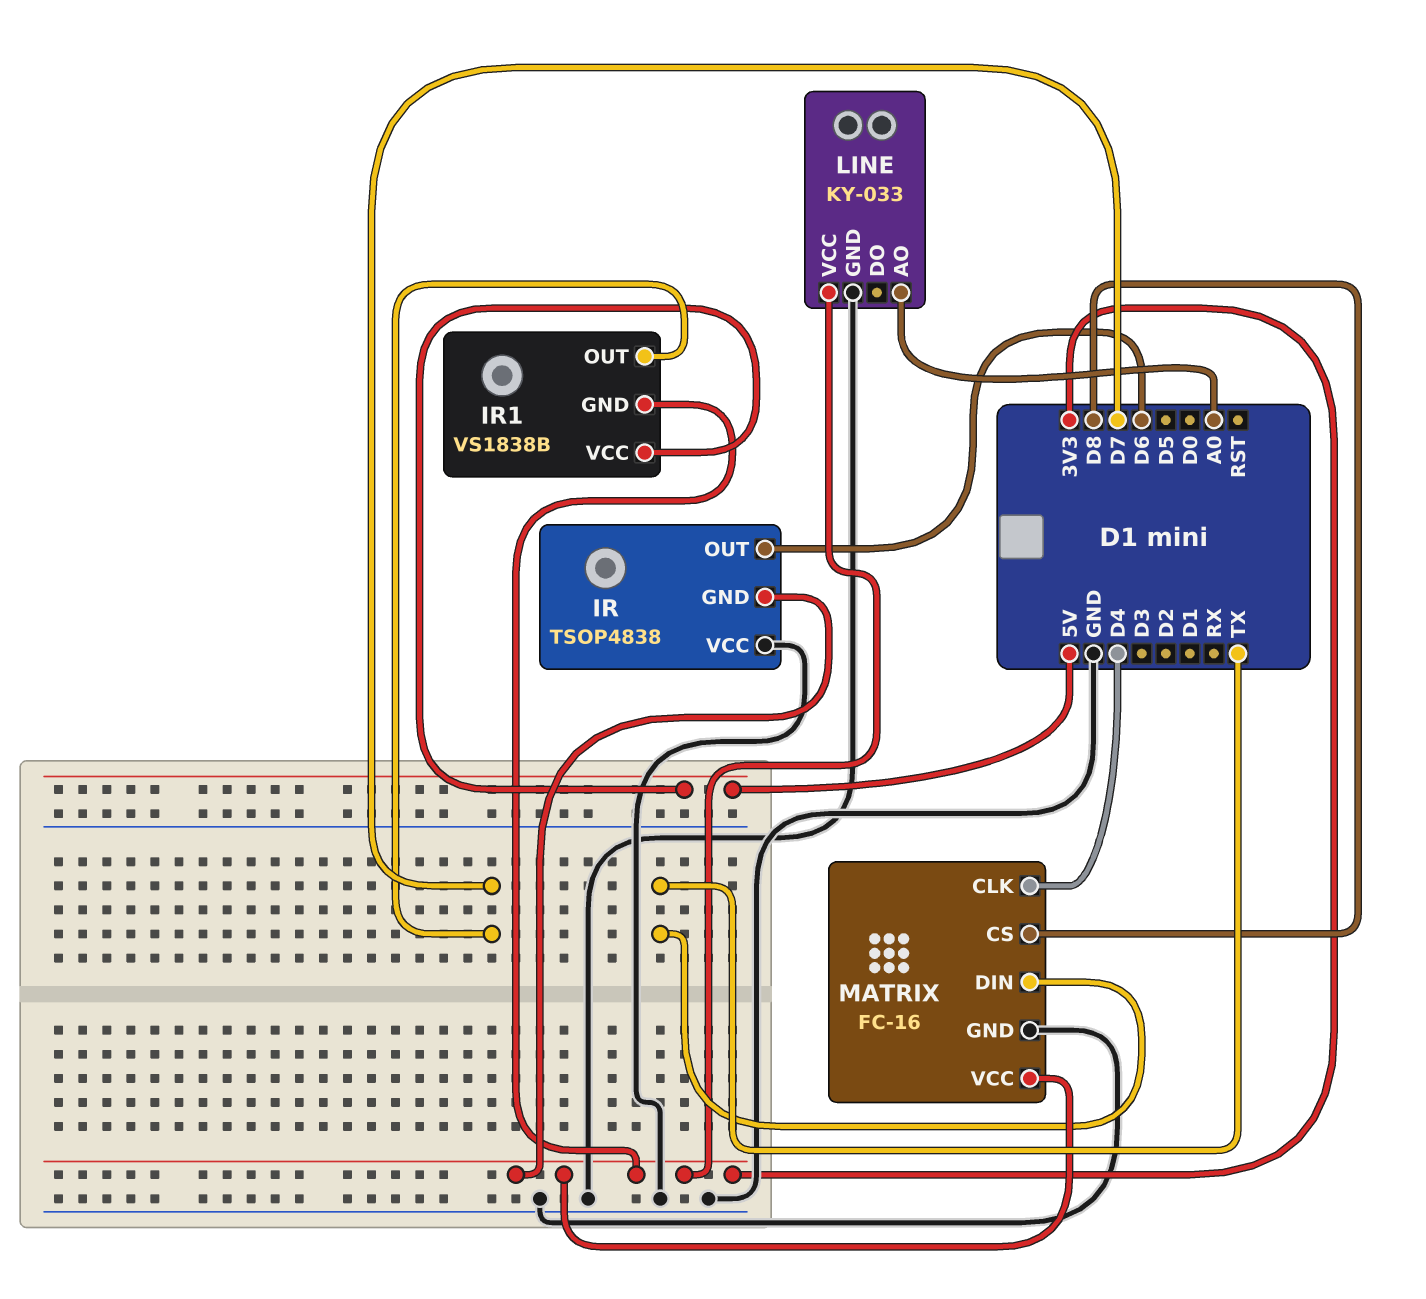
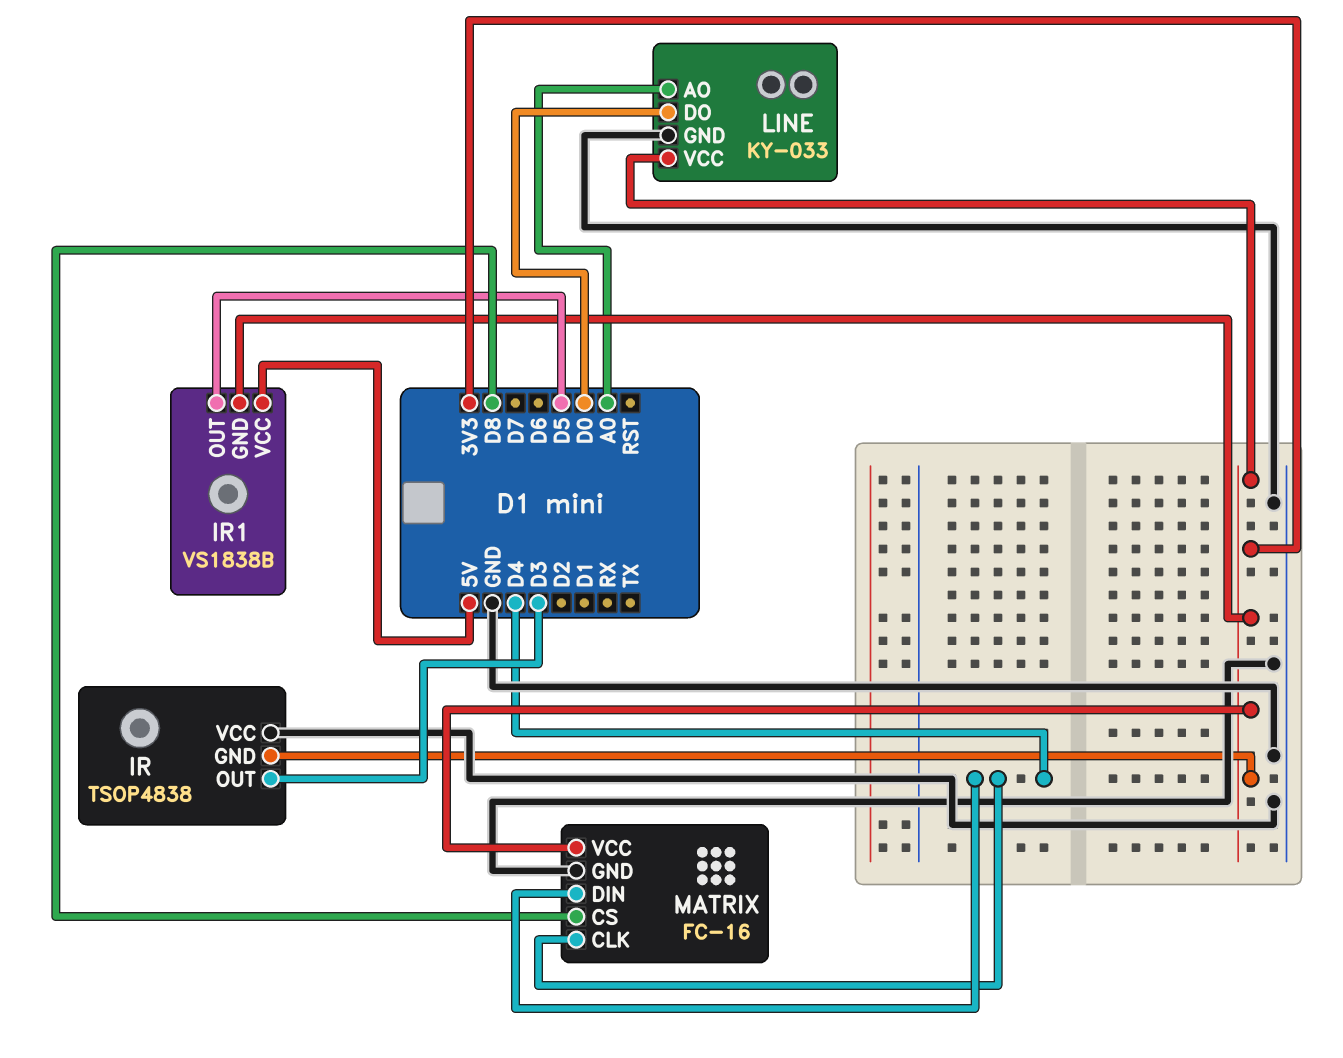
IR pin OUT: D6 -> D3
IR1 pin OUT: D7 -> D5
LINE pin DO: none -> D0
MATRIX pin DIN: TX -> D4

